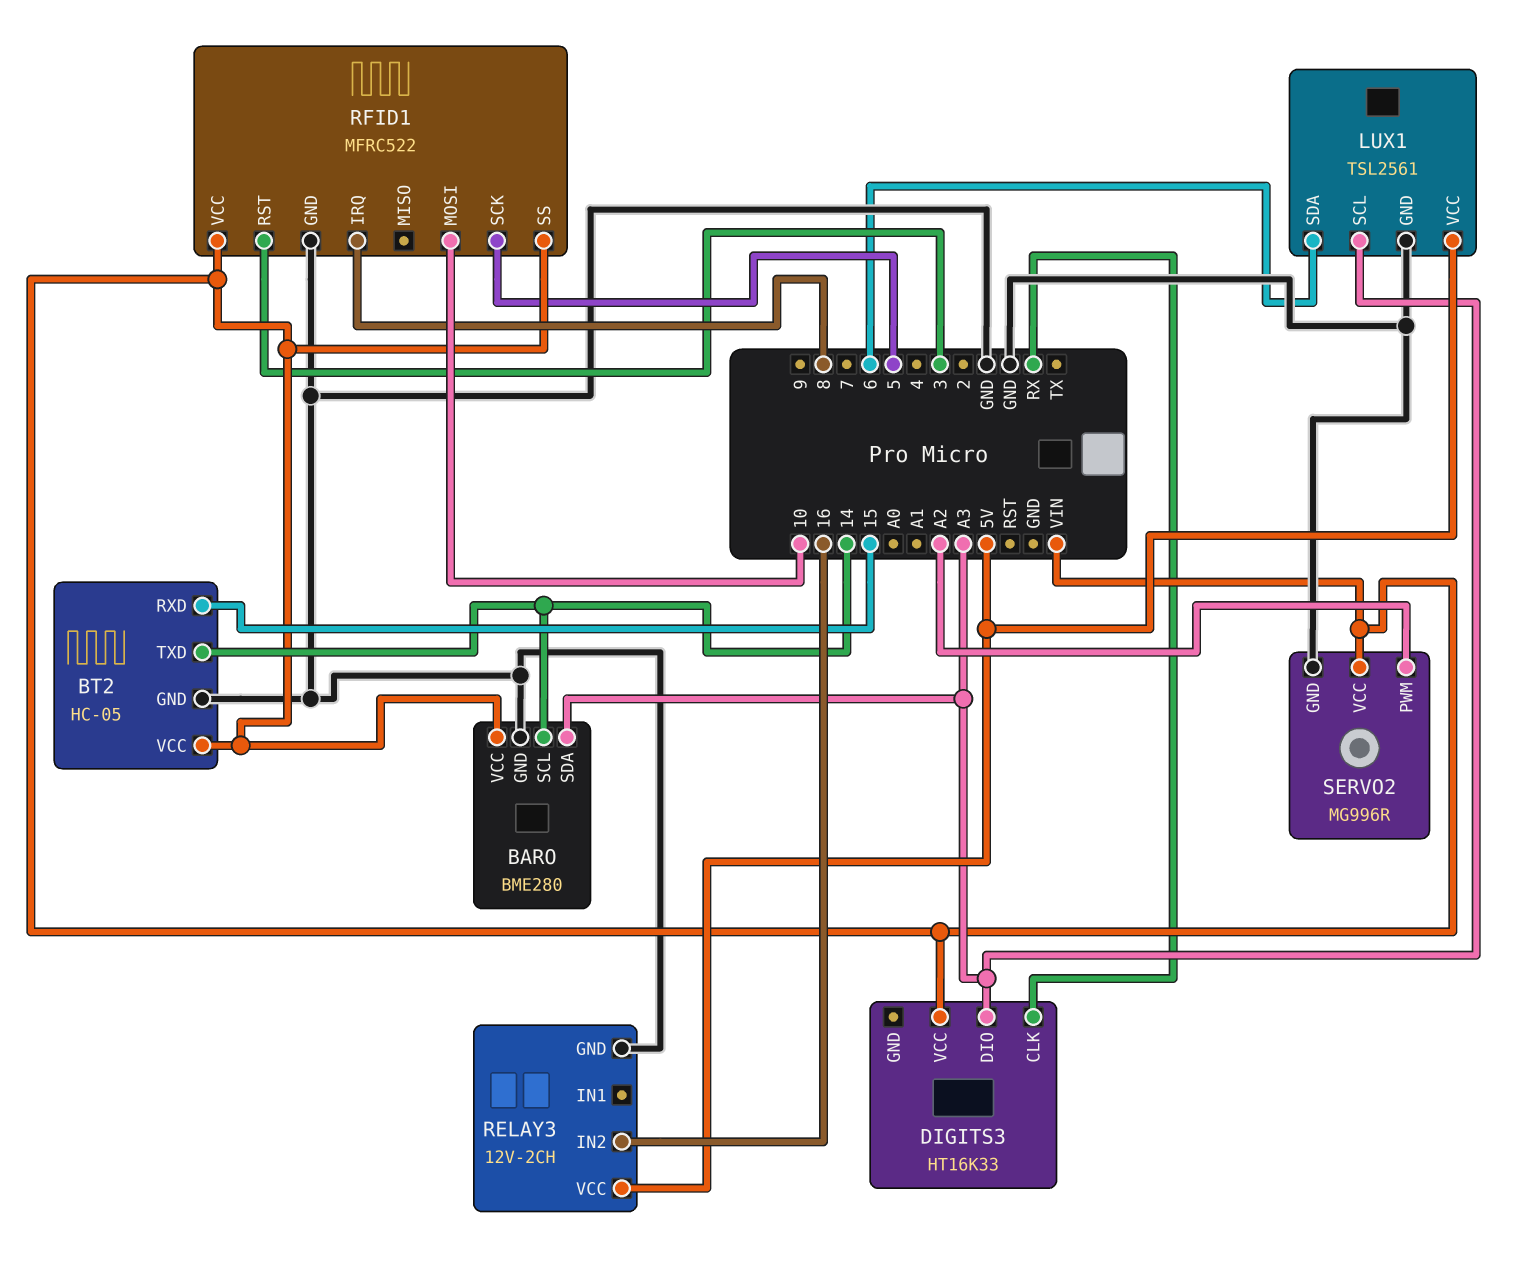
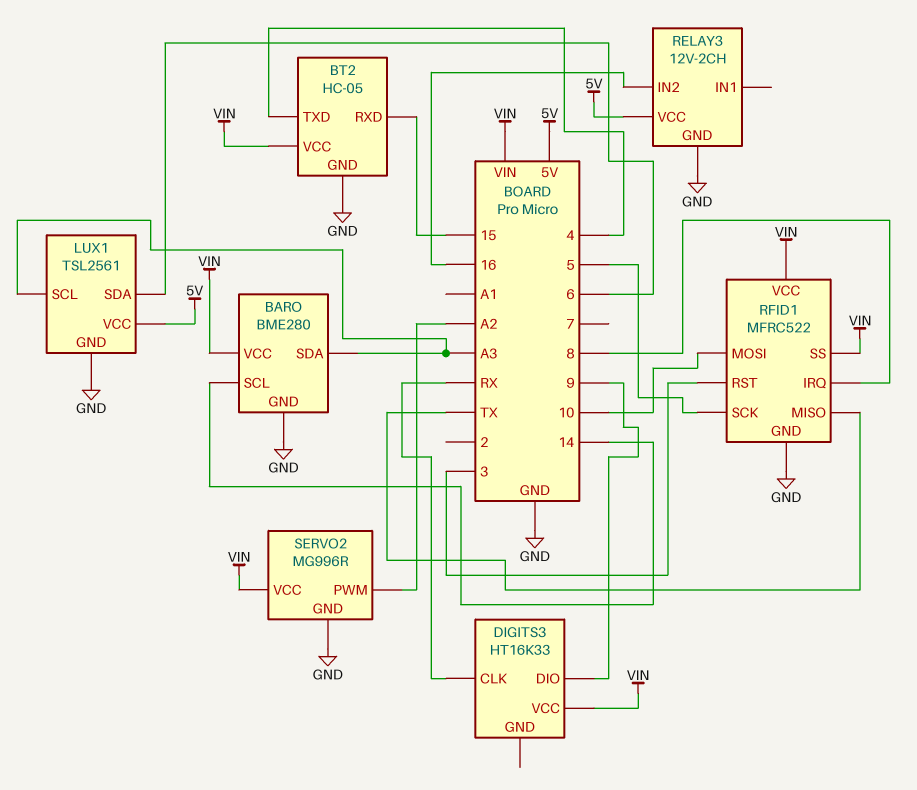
BT2 pin TXD: 14 -> 4
DIGITS3 pin DIO: A3 -> 9
RFID1 pin MISO: none -> TX

